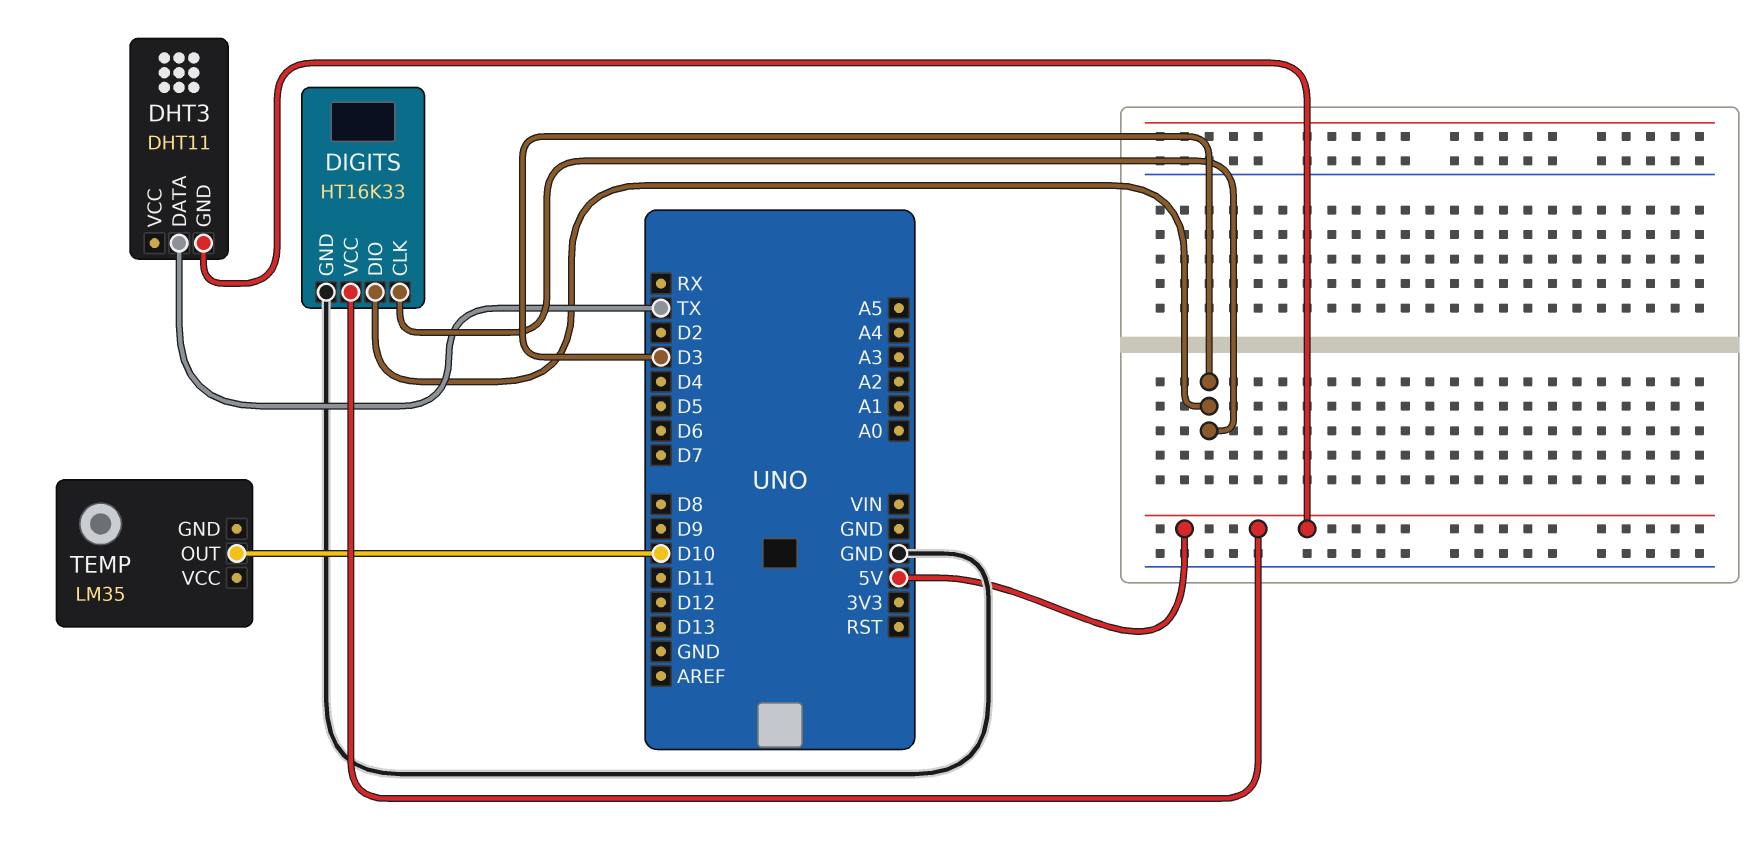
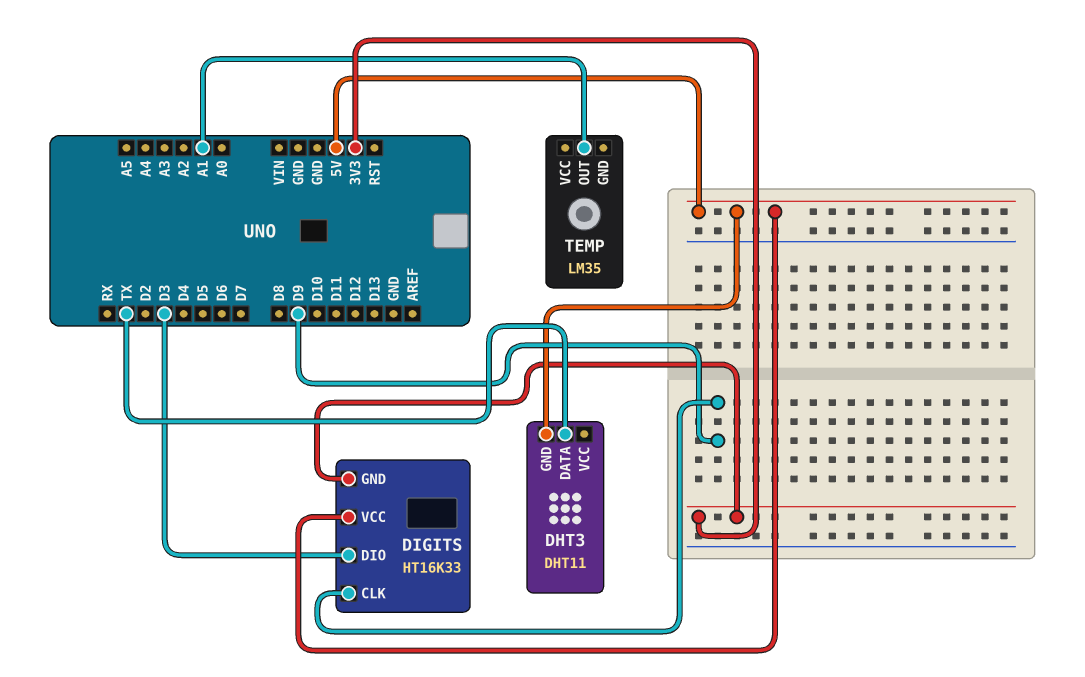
DIGITS pin CLK: D3 -> D9
DIGITS pin GND: GND -> 3V3
TEMP pin OUT: D10 -> A1

